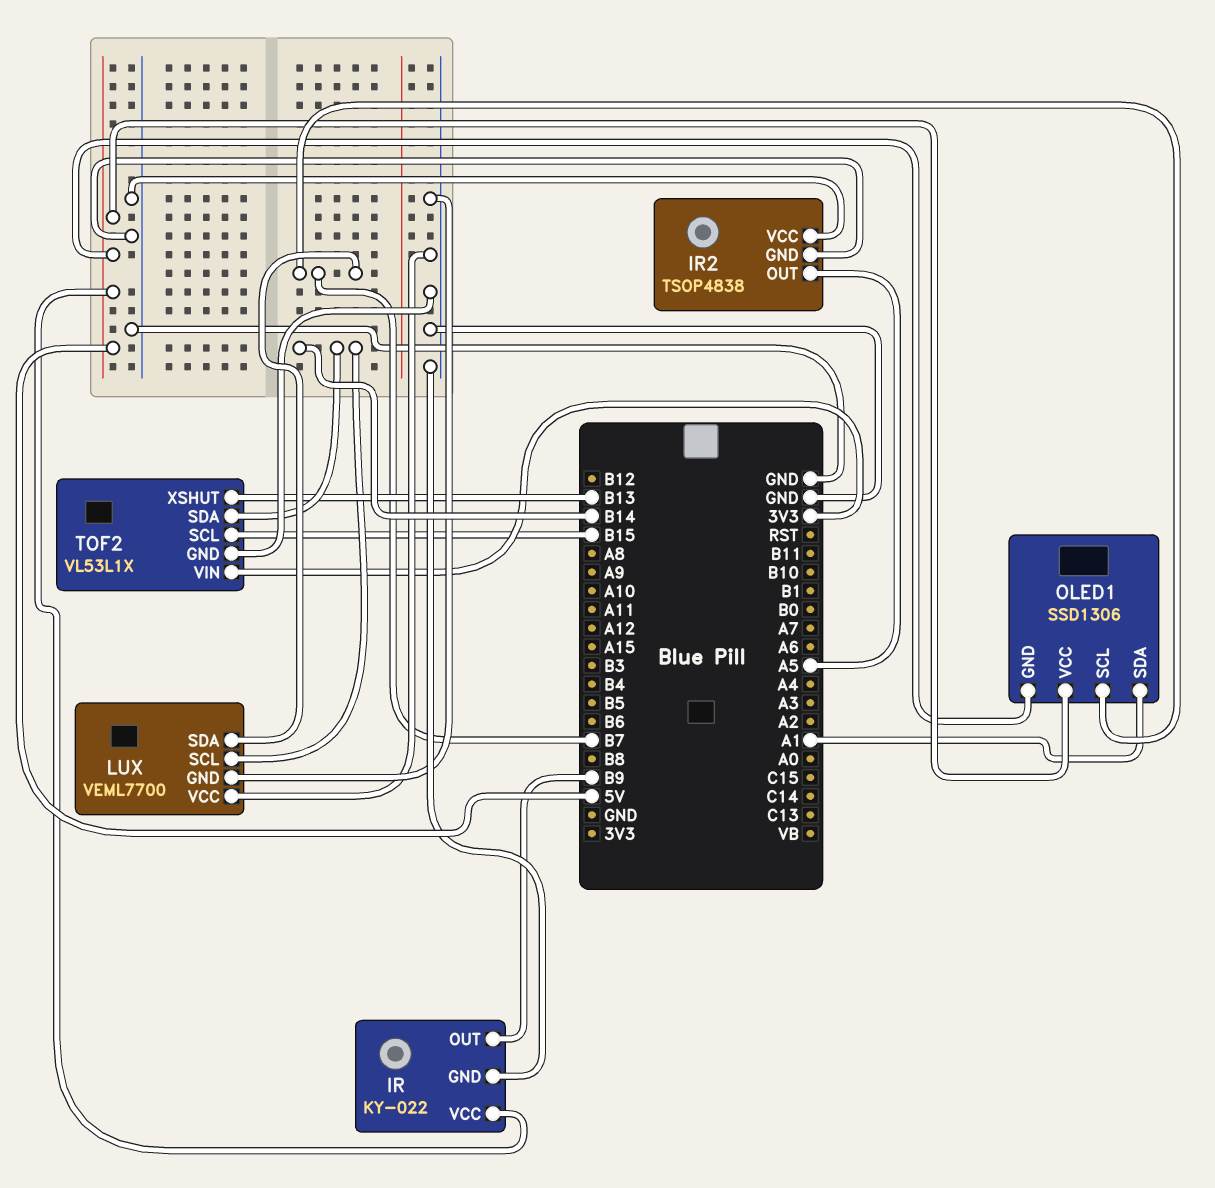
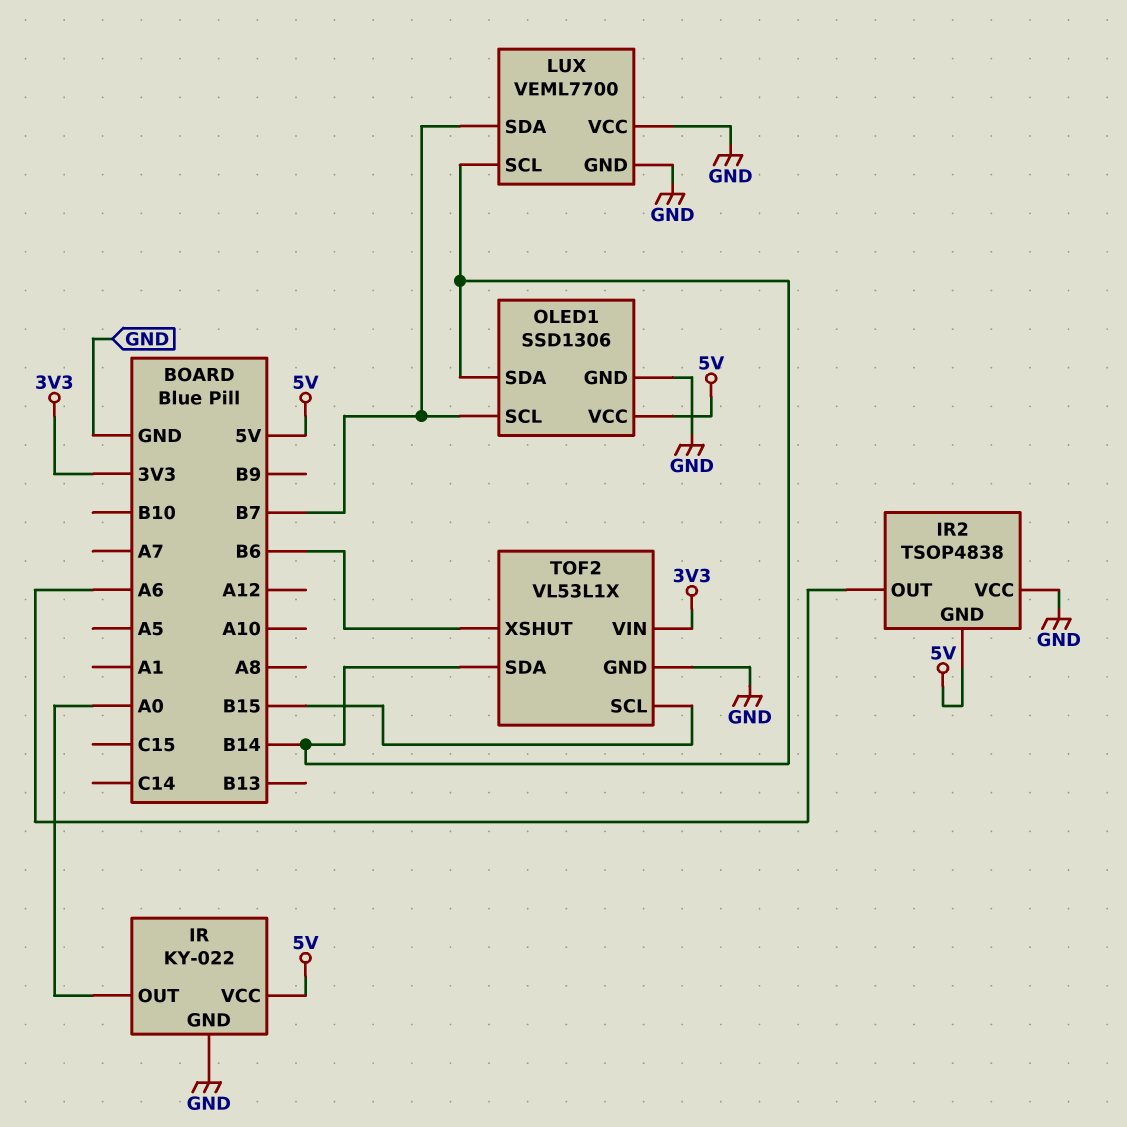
IR pin OUT: B9 -> A0
IR2 pin GND: GND -> 5V
IR2 pin OUT: A5 -> A6
OLED1 pin GND: 5V -> GND
OLED1 pin SDA: A1 -> B14
TOF2 pin XSHUT: B13 -> B6

